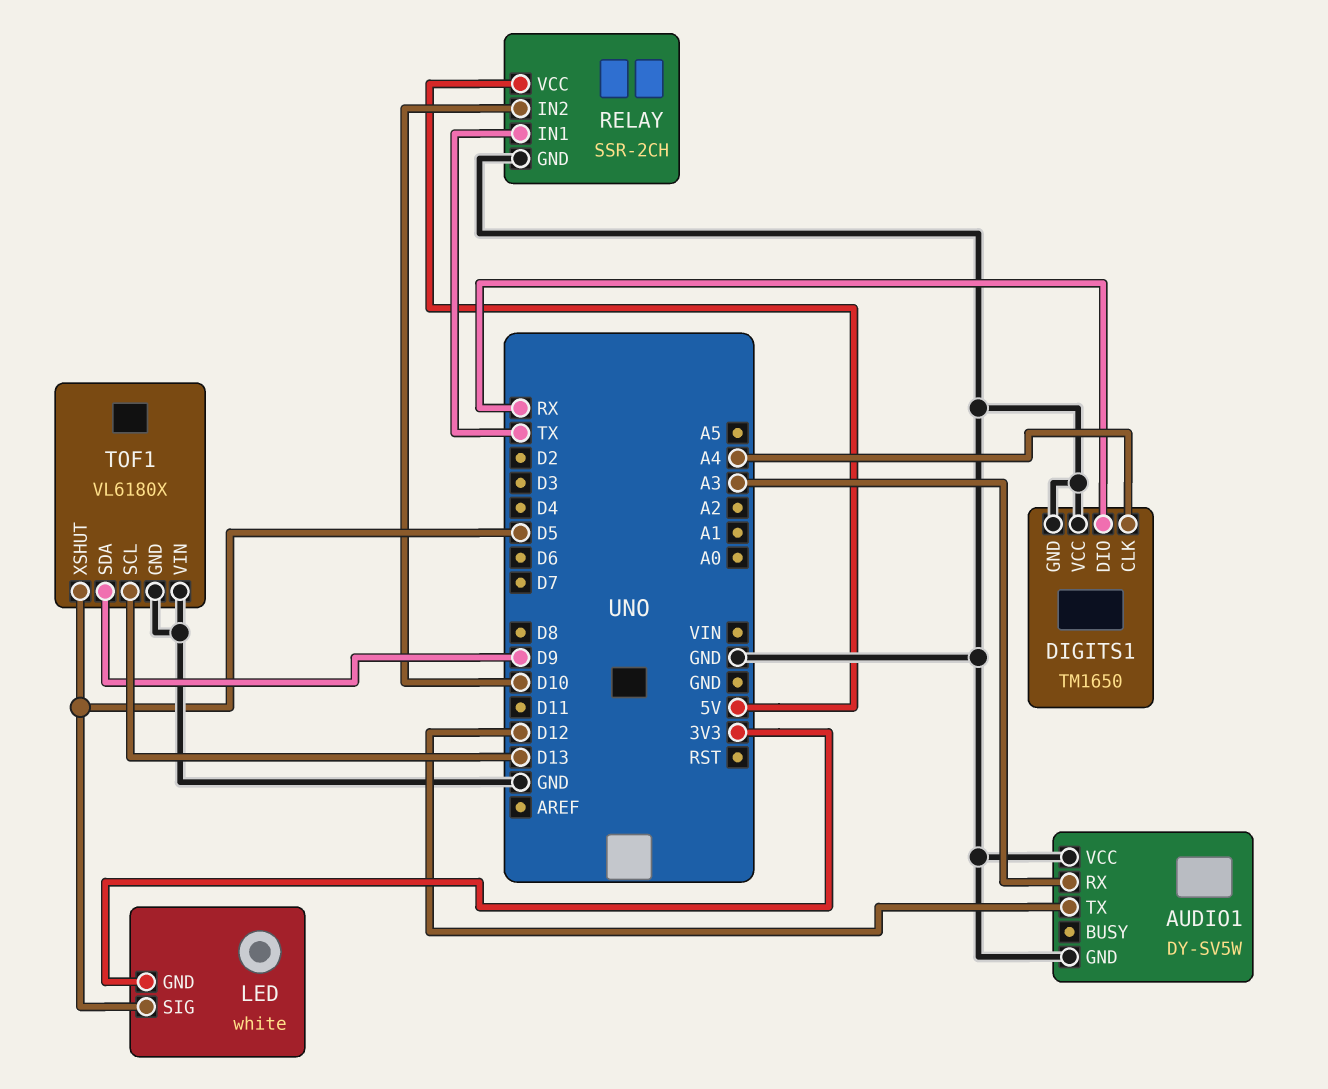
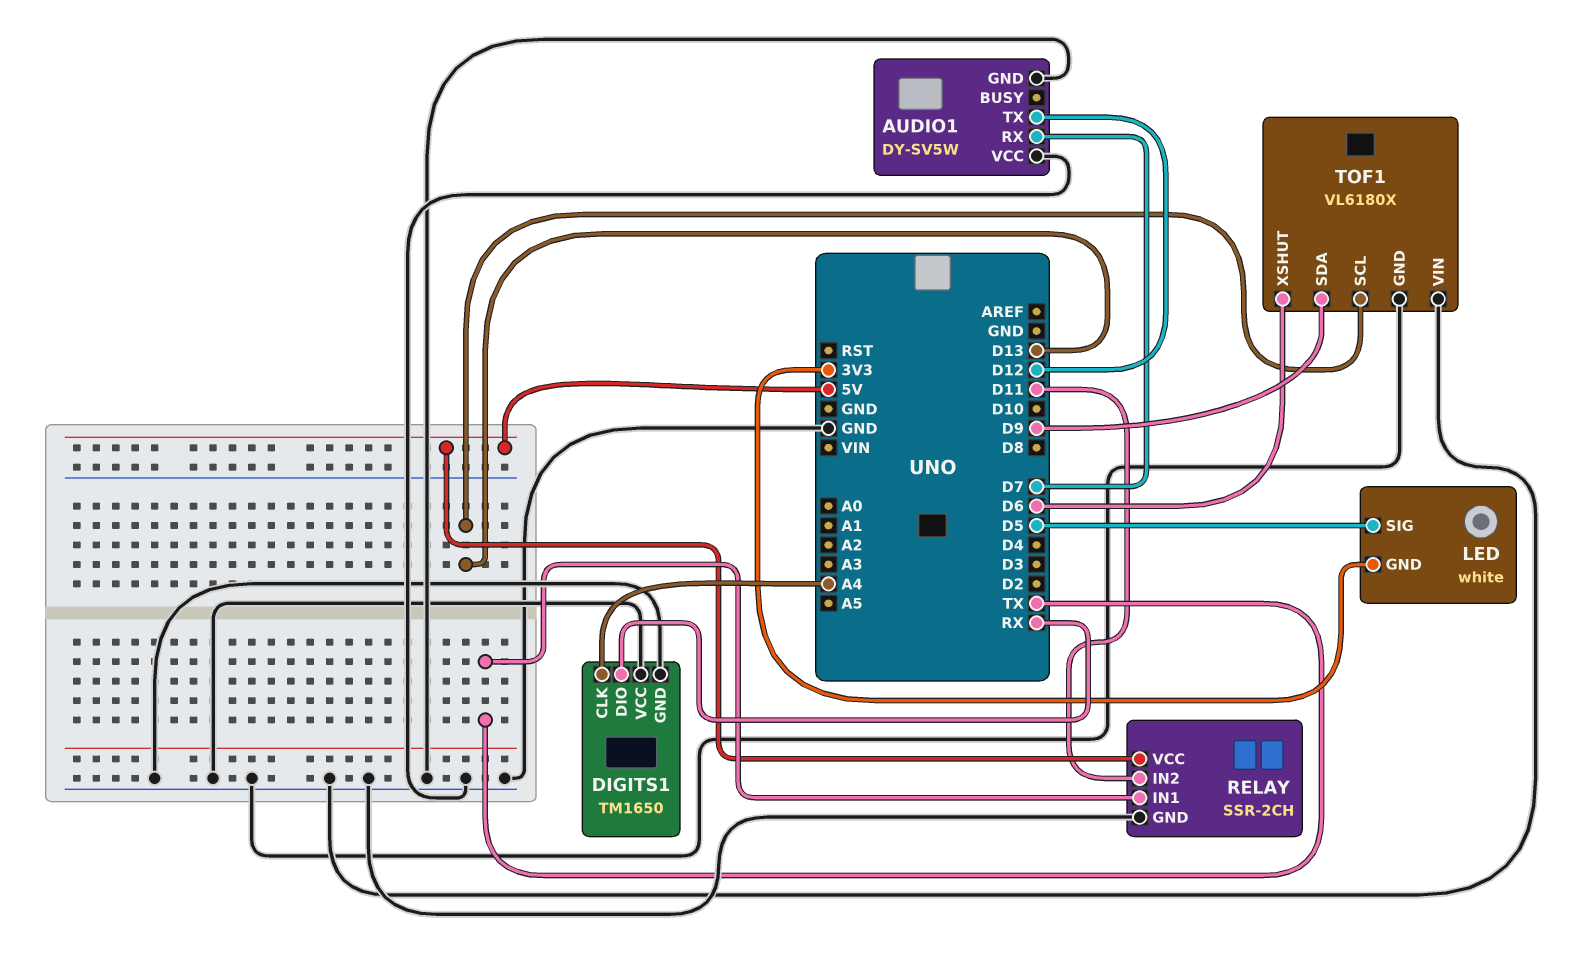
AUDIO1 pin RX: A3 -> D7
RELAY pin IN2: D10 -> D11
TOF1 pin XSHUT: D5 -> D6

